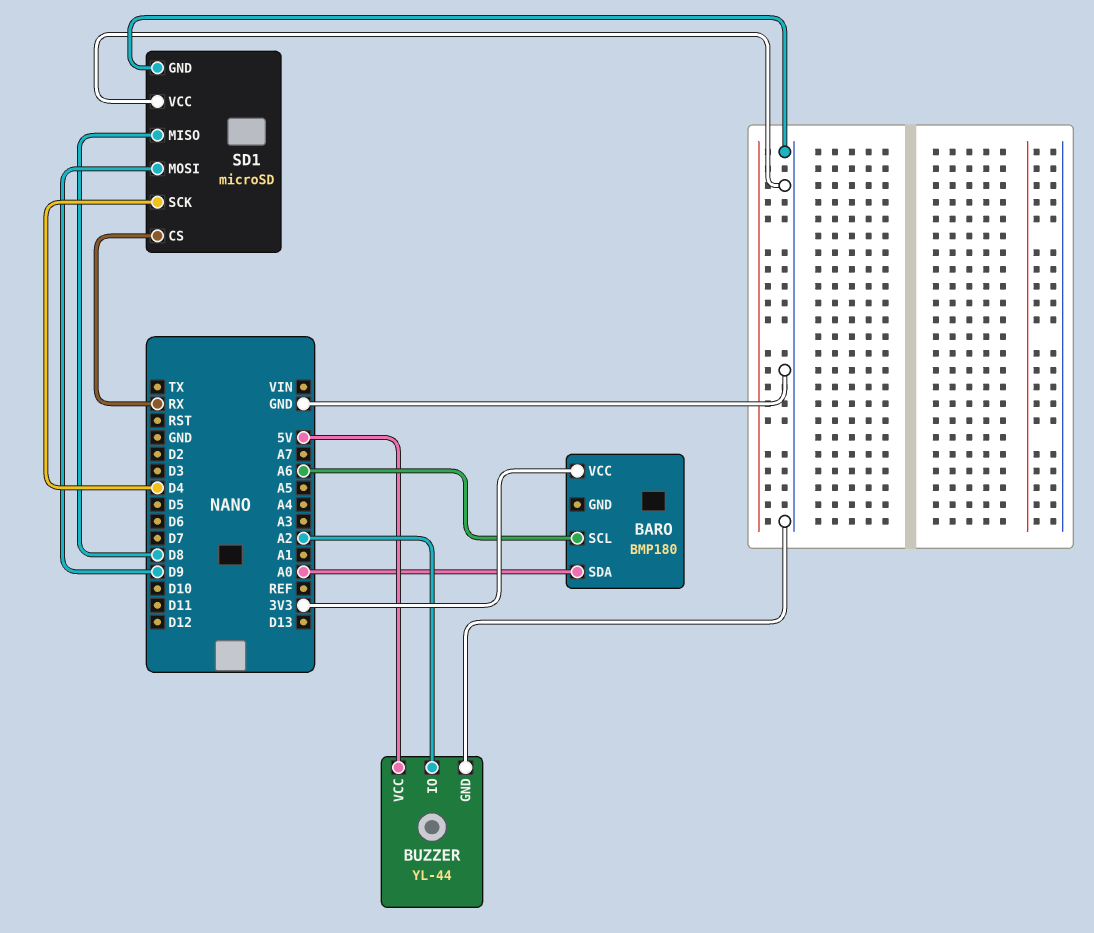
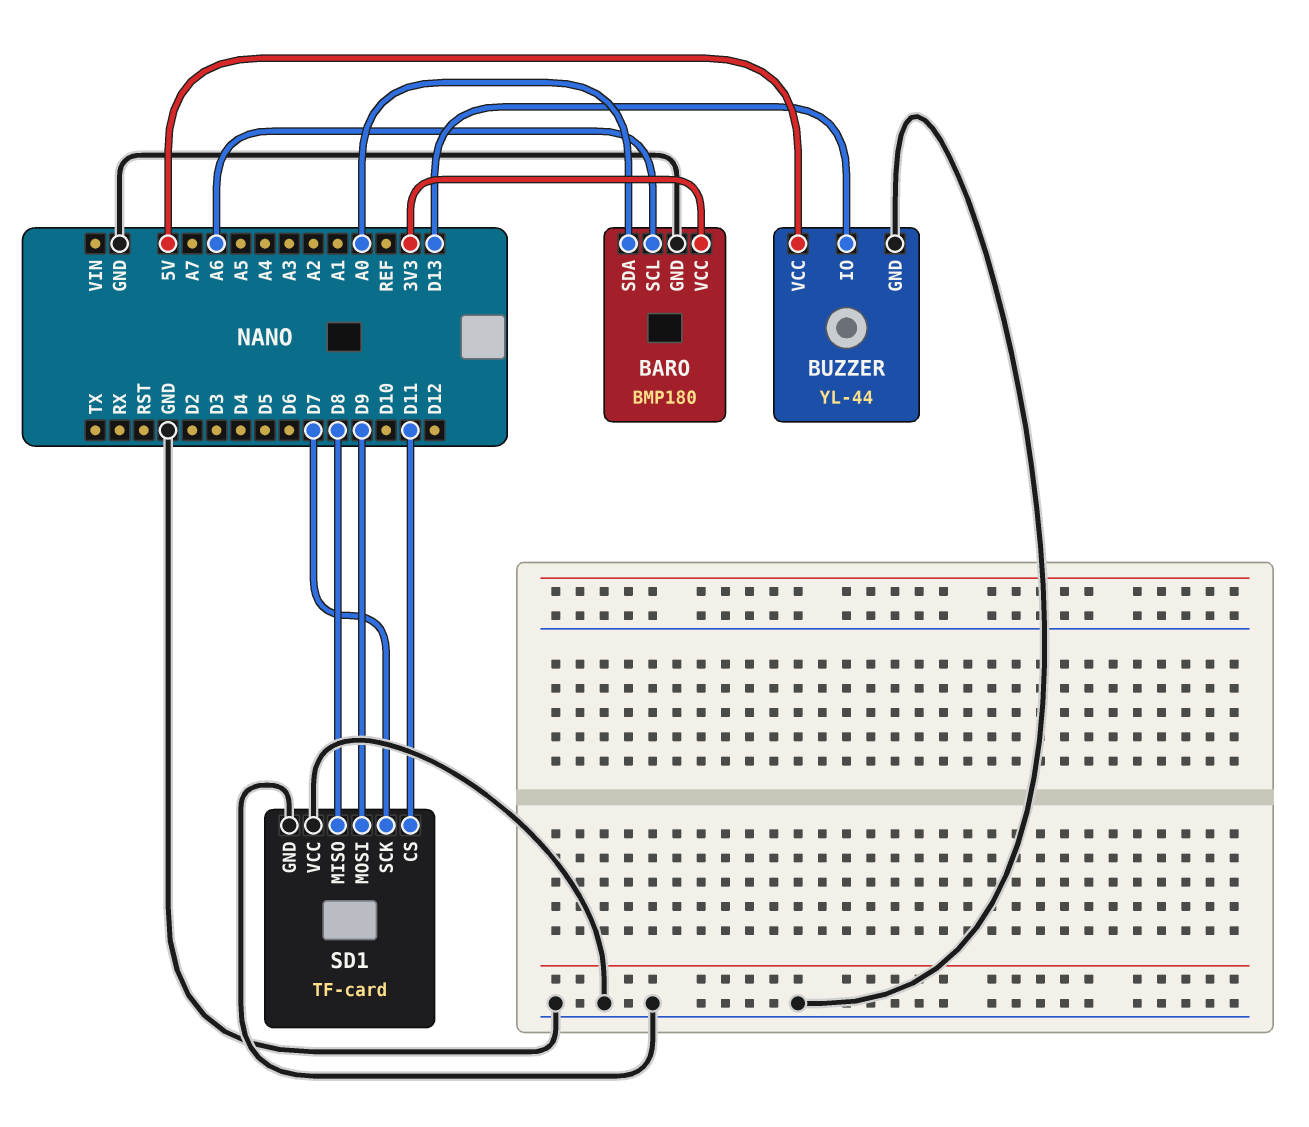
BARO pin GND: none -> GND
BUZZER pin IO: A2 -> D13
SD1: microSD -> TF-card
SD1 pin CS: RX -> D11
SD1 pin SCK: D4 -> D7

